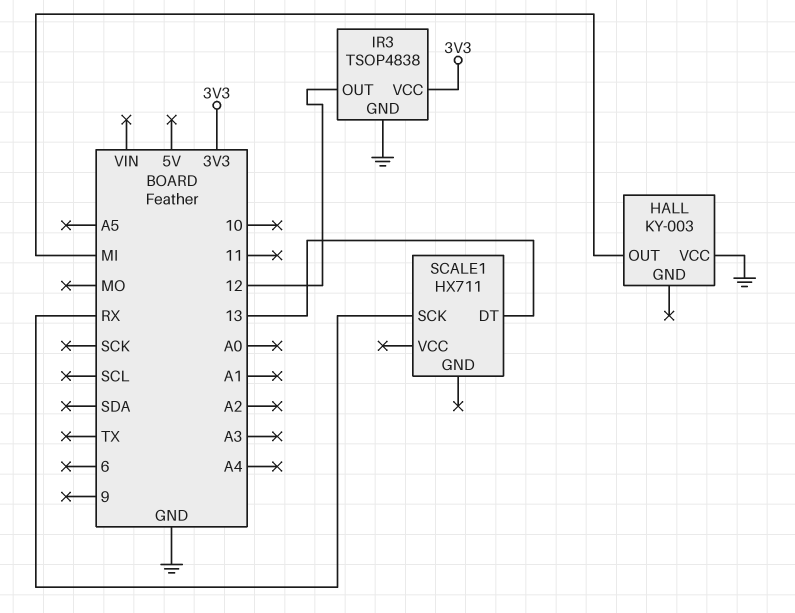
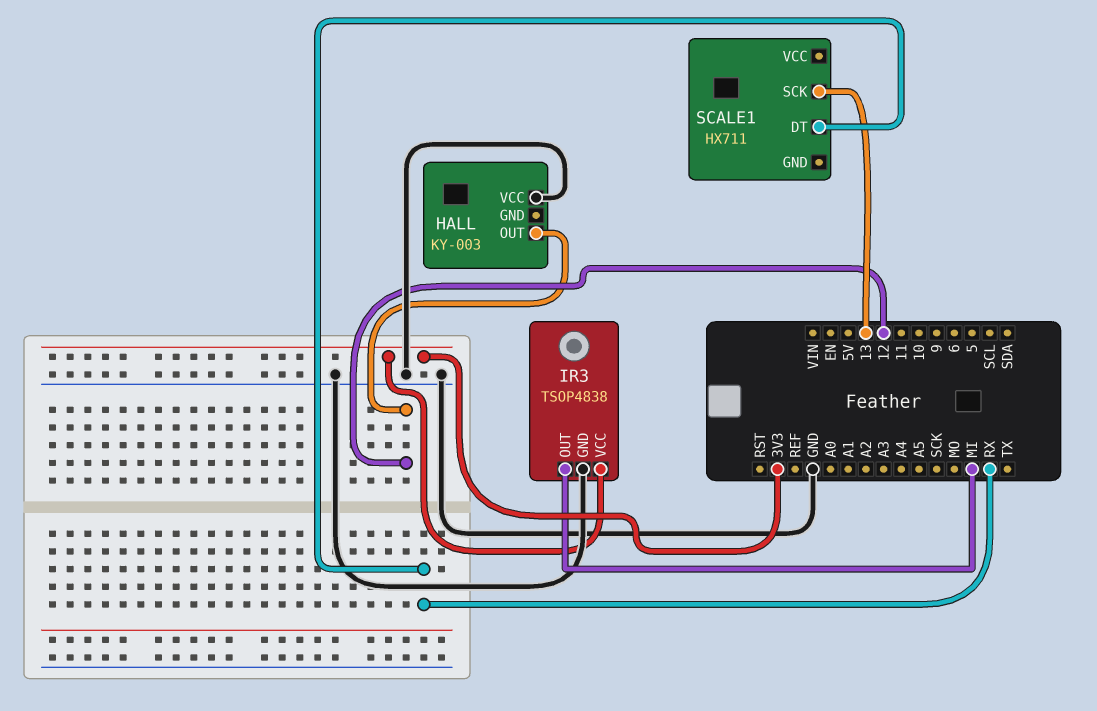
HALL pin OUT: MI -> 12
IR3 pin OUT: 12 -> MI
SCALE1 pin DT: 13 -> RX
SCALE1 pin SCK: RX -> 13

